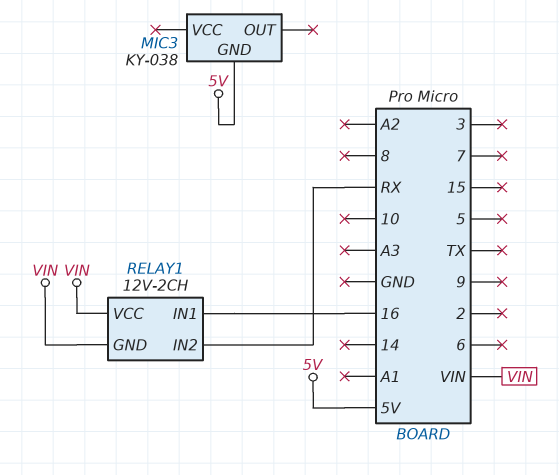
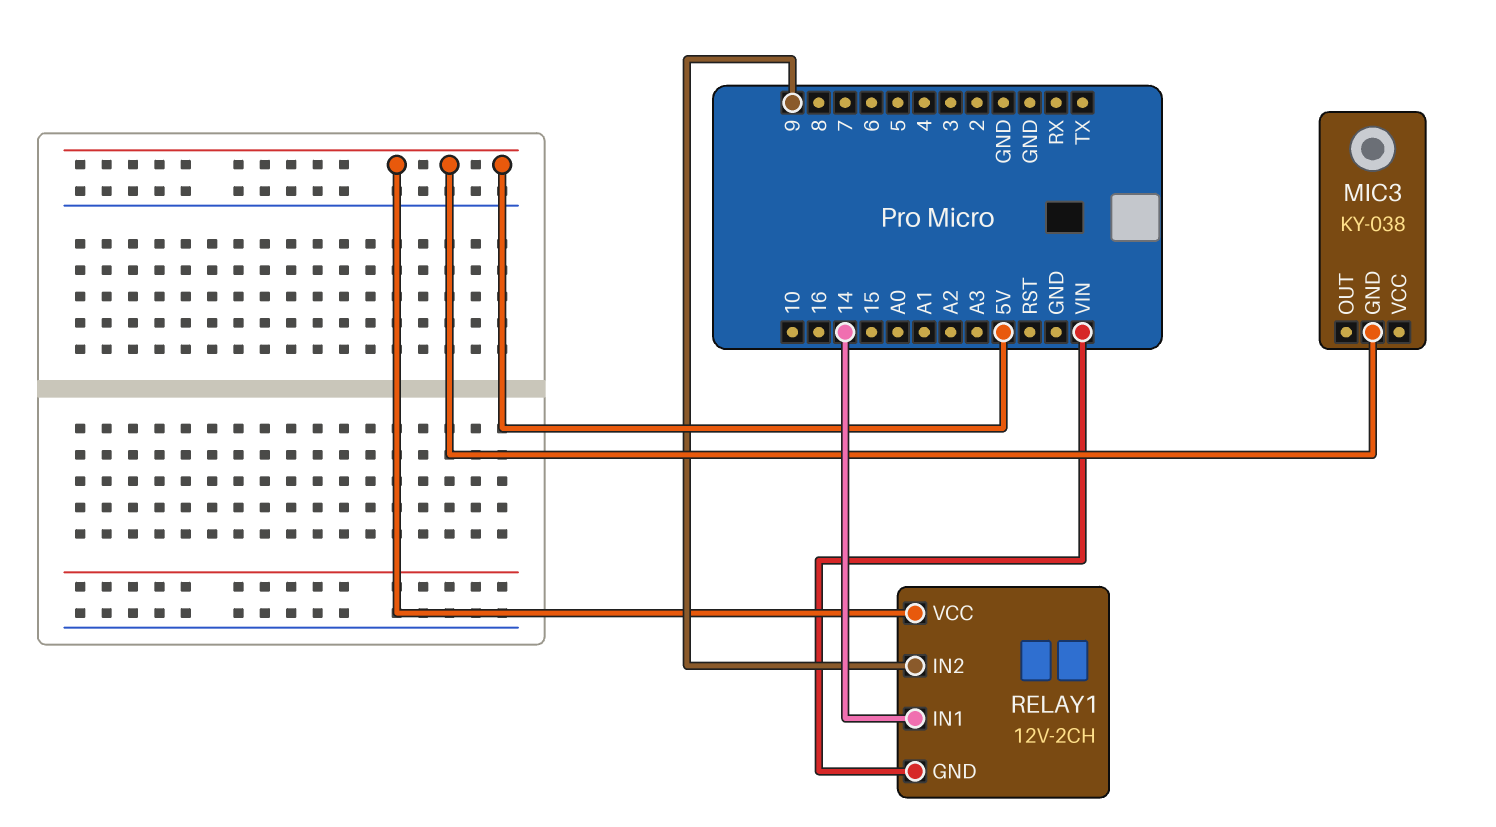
RELAY1 pin IN1: 16 -> 14
RELAY1 pin IN2: RX -> 9
RELAY1 pin VCC: VIN -> 5V

